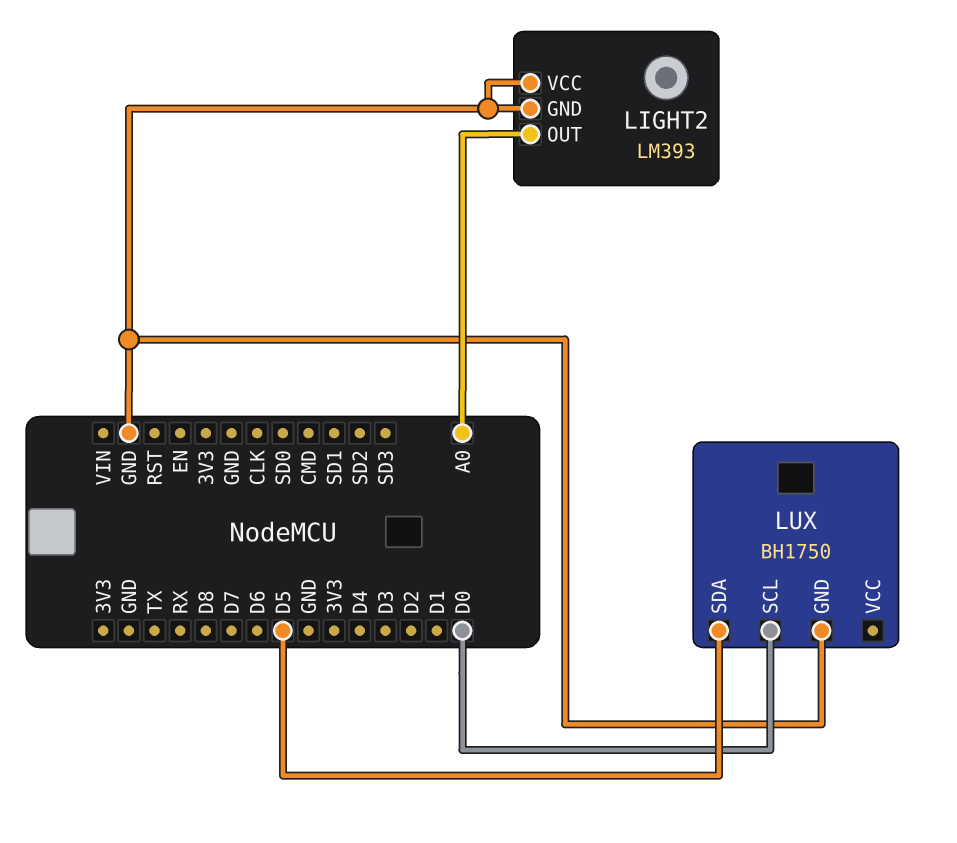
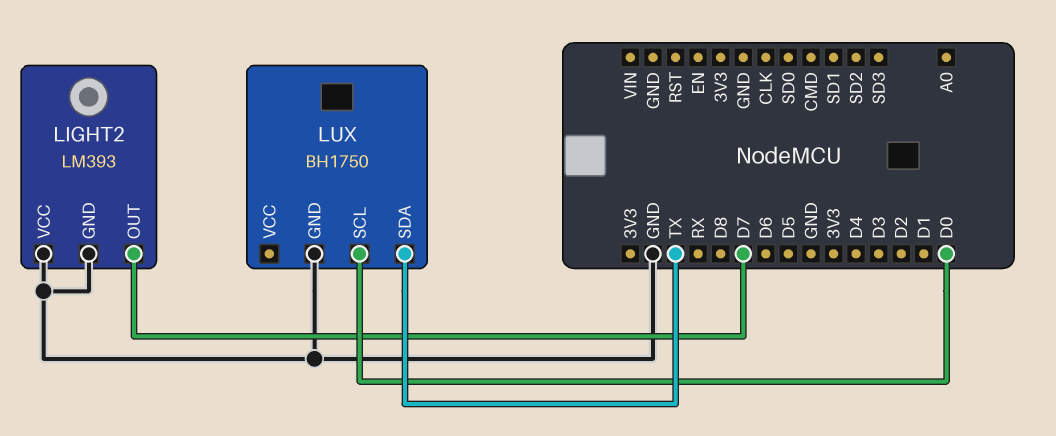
LIGHT2 pin OUT: A0 -> D7
LUX pin SDA: D5 -> TX

